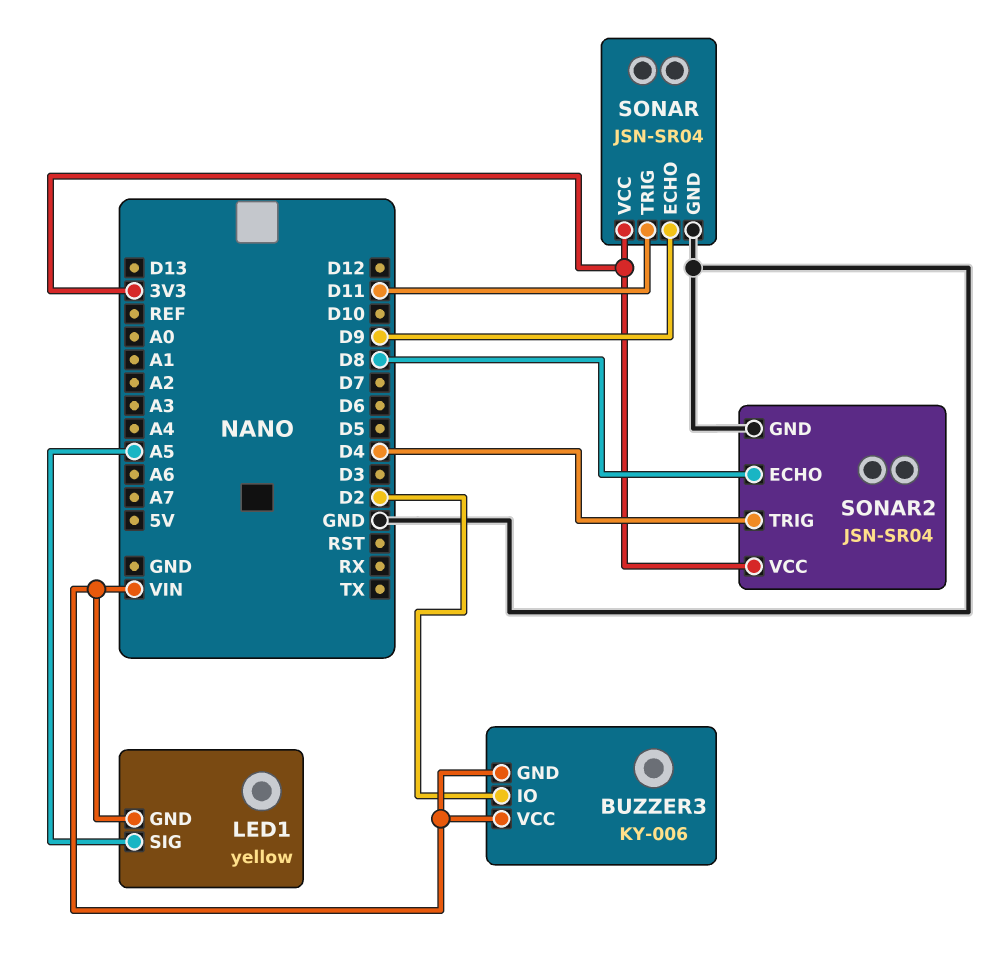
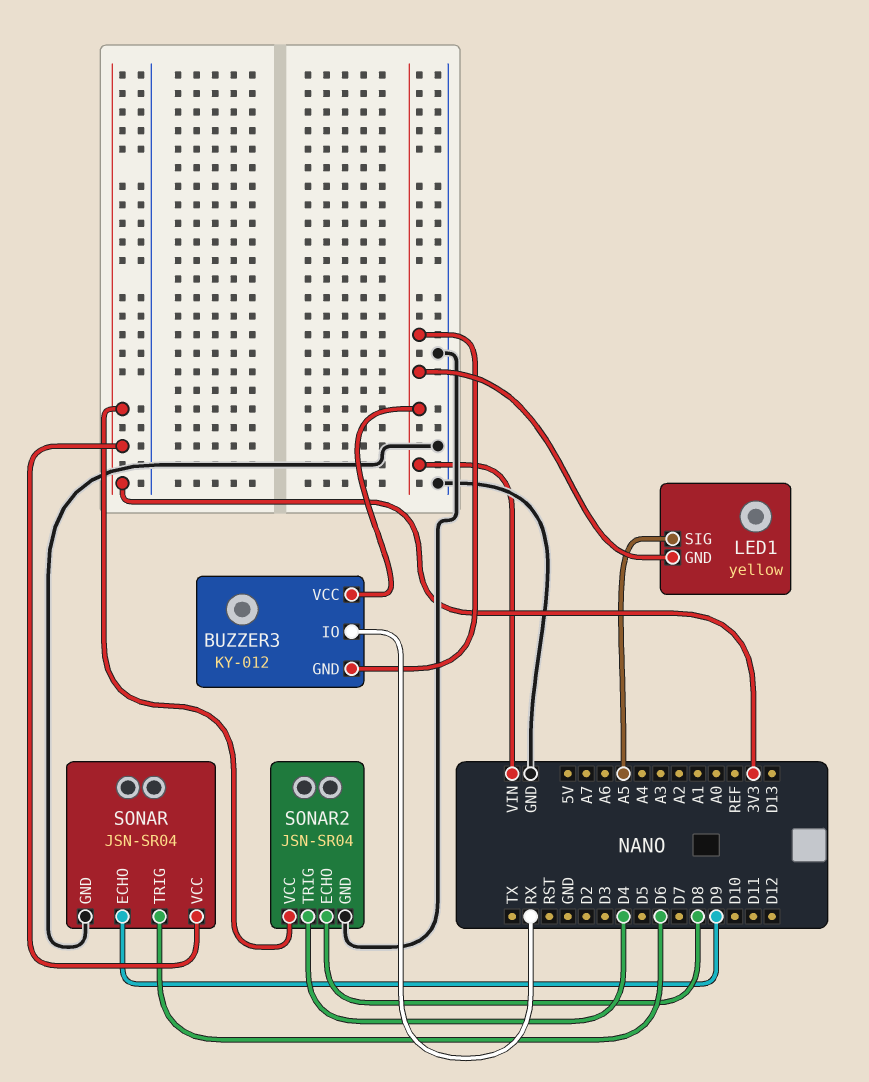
BUZZER3: KY-006 -> KY-012
BUZZER3 pin IO: D2 -> RX
SONAR pin TRIG: D11 -> D6

